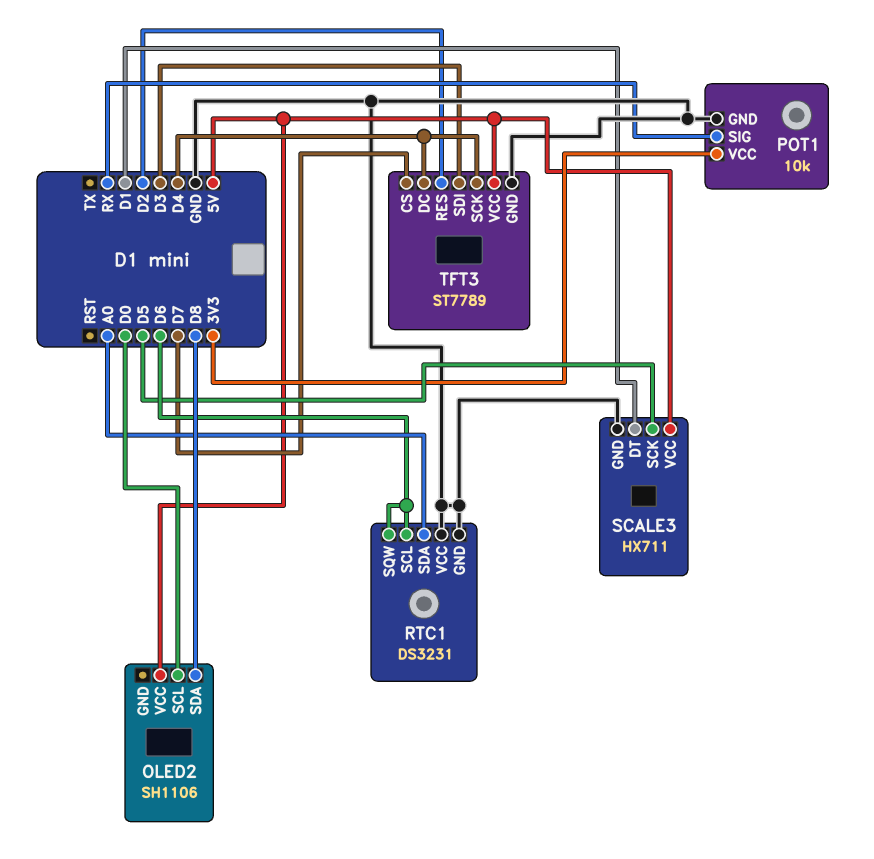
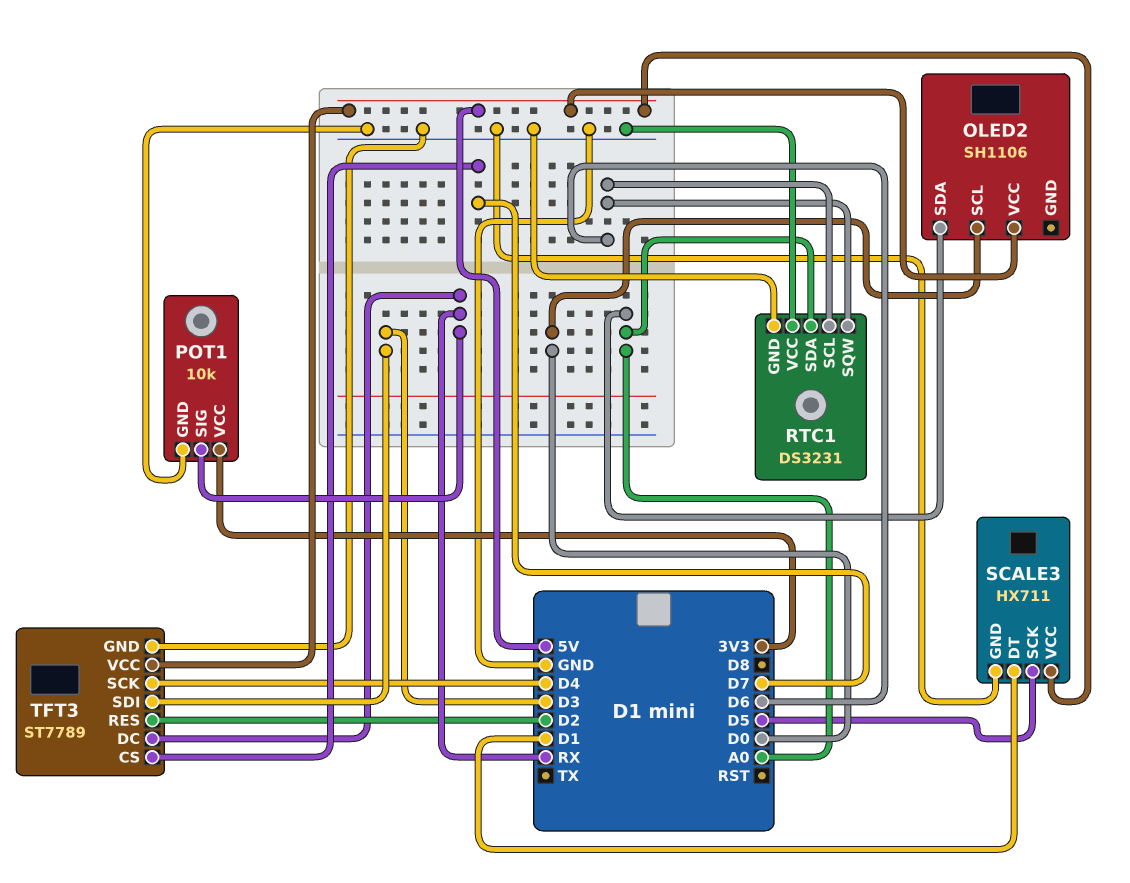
OLED2 pin SDA: D8 -> A0
TFT3 pin DC: D4 -> RX

